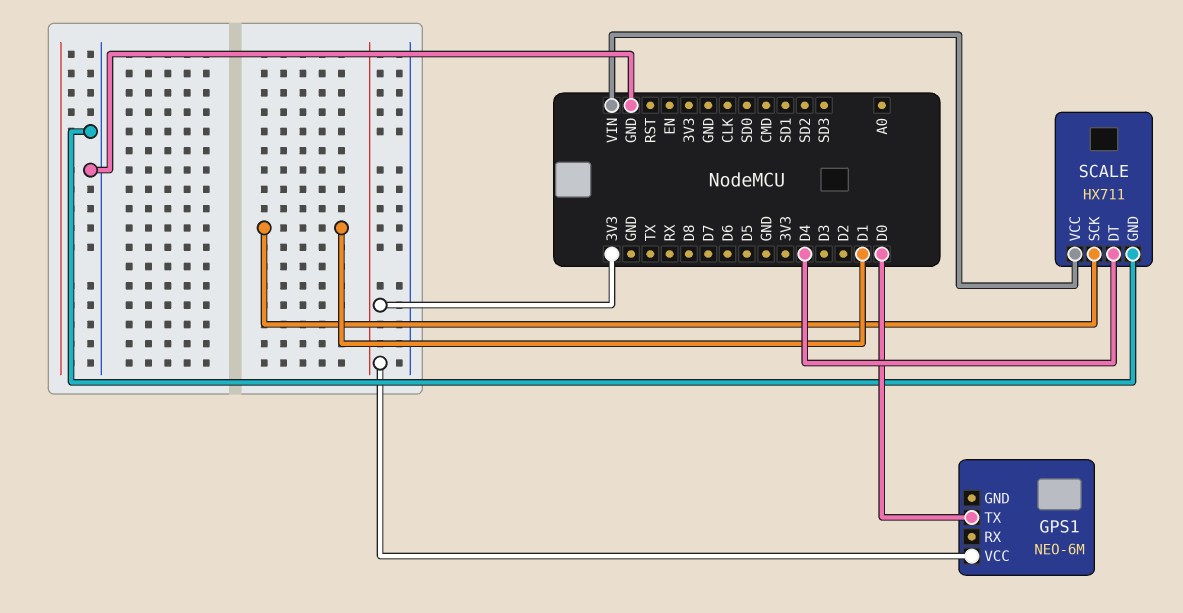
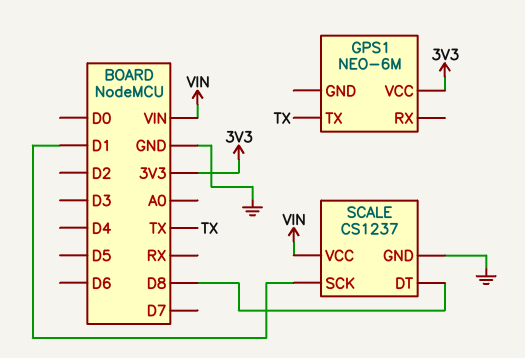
GPS1 pin TX: D0 -> TX
SCALE: HX711 -> CS1237
SCALE pin DT: D4 -> D8

